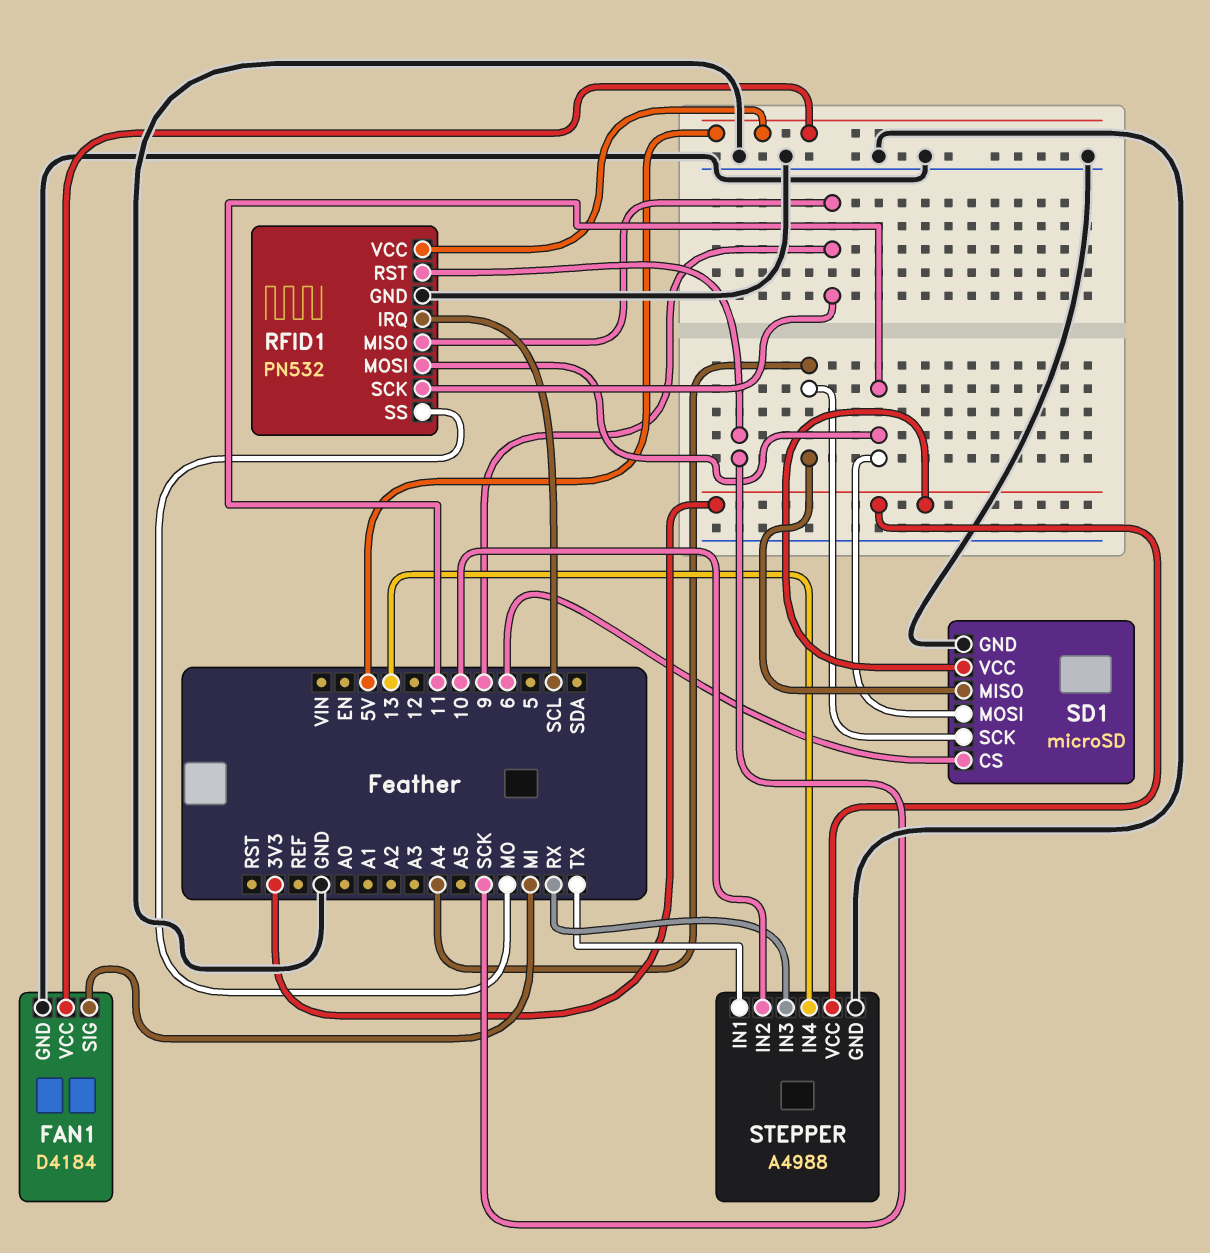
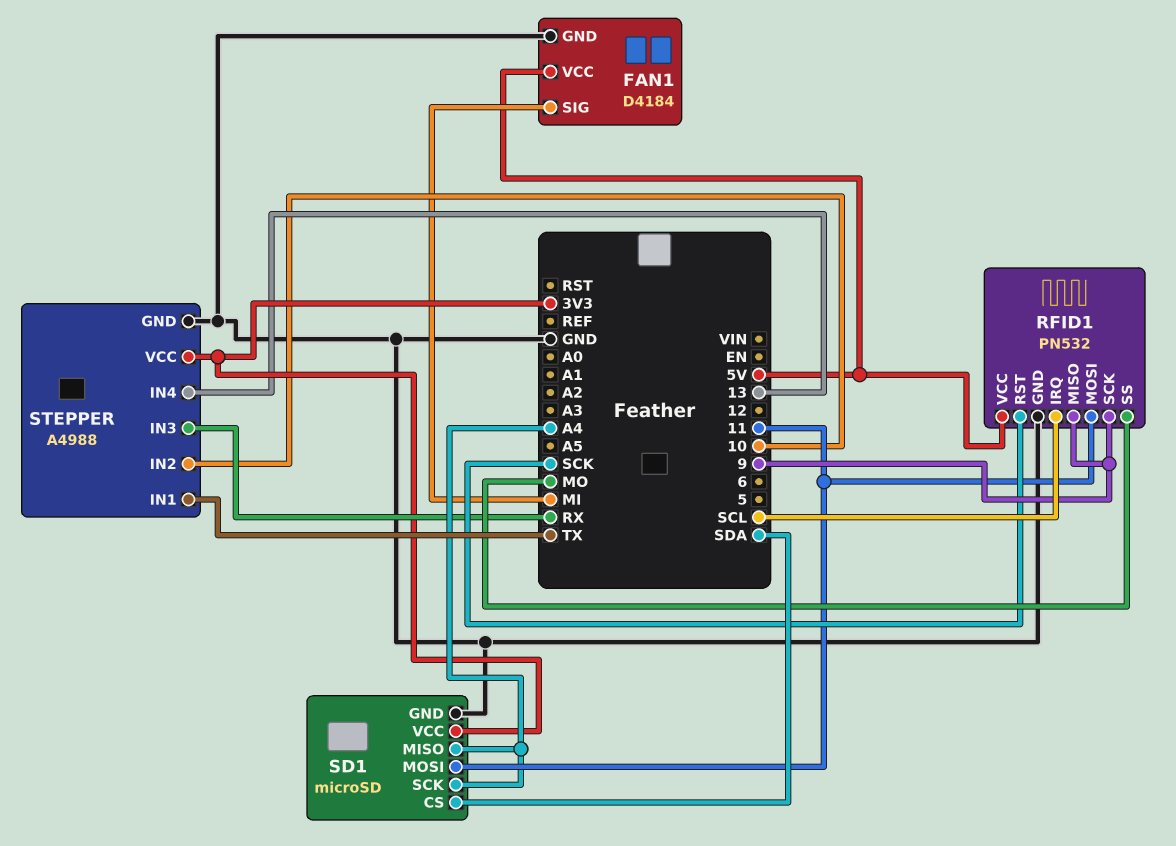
SD1 pin CS: 6 -> SDA

